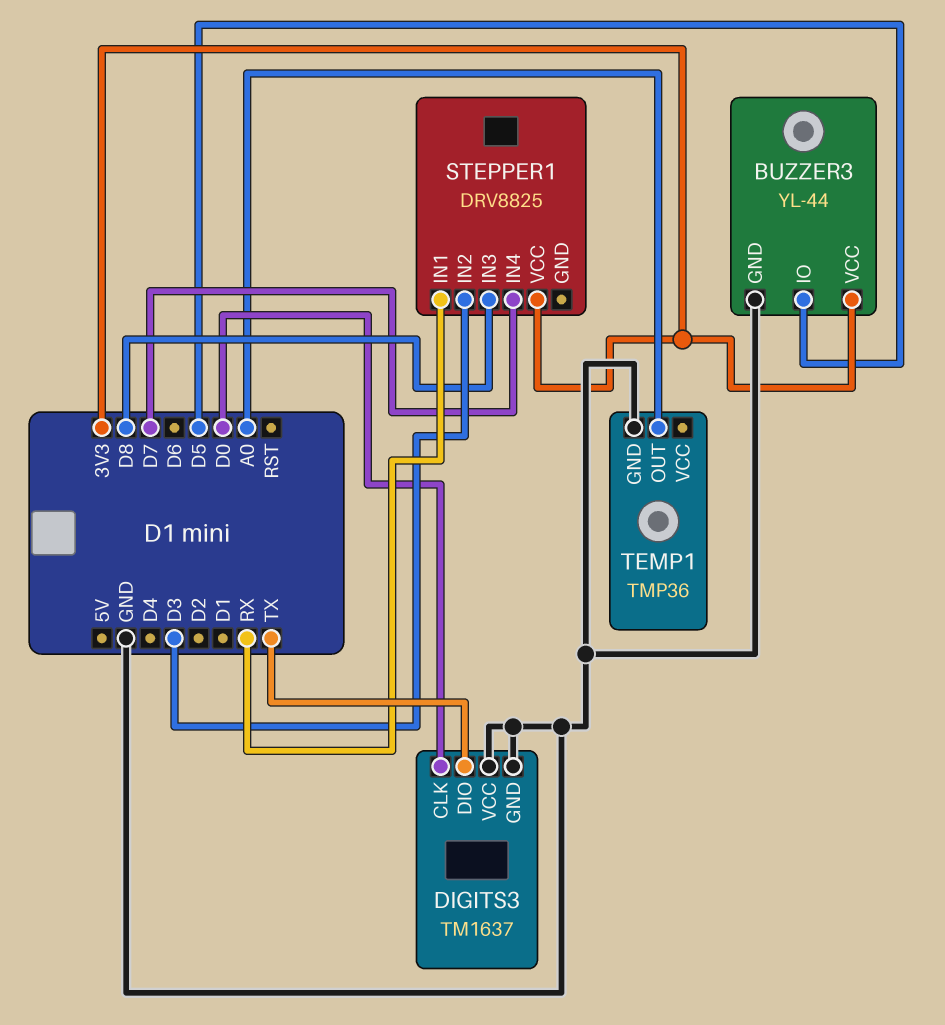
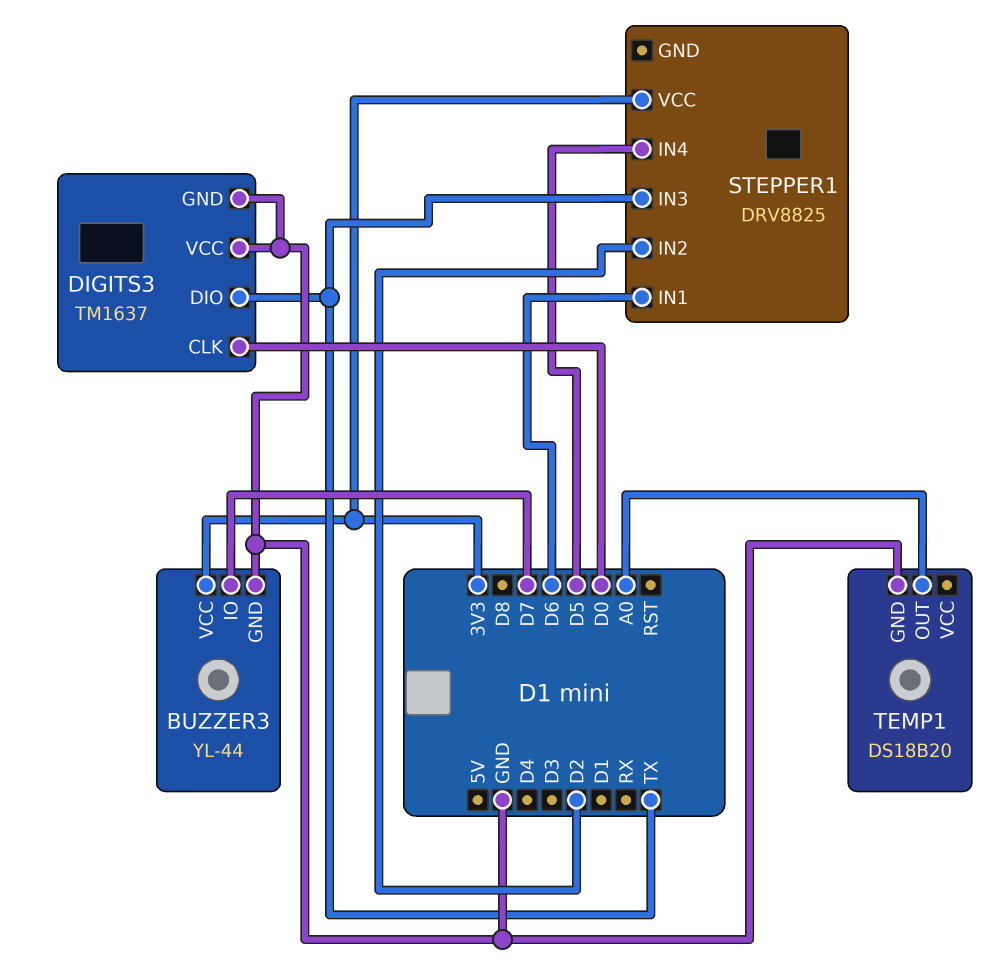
BUZZER3 pin IO: D5 -> D7
STEPPER1 pin IN1: RX -> D6
STEPPER1 pin IN2: D3 -> D2
STEPPER1 pin IN3: D8 -> TX
STEPPER1 pin IN4: D7 -> D5
TEMP1: TMP36 -> DS18B20

